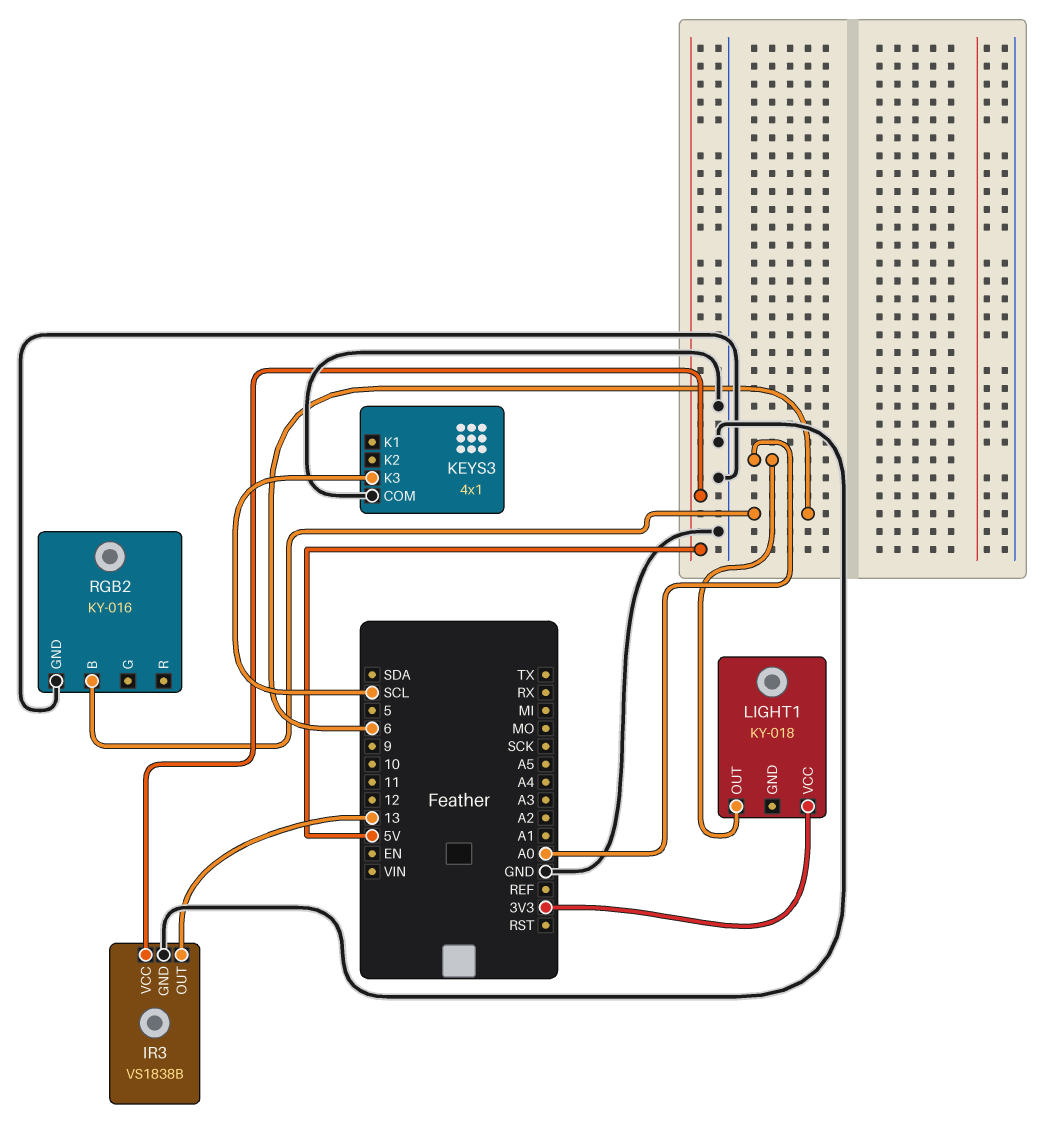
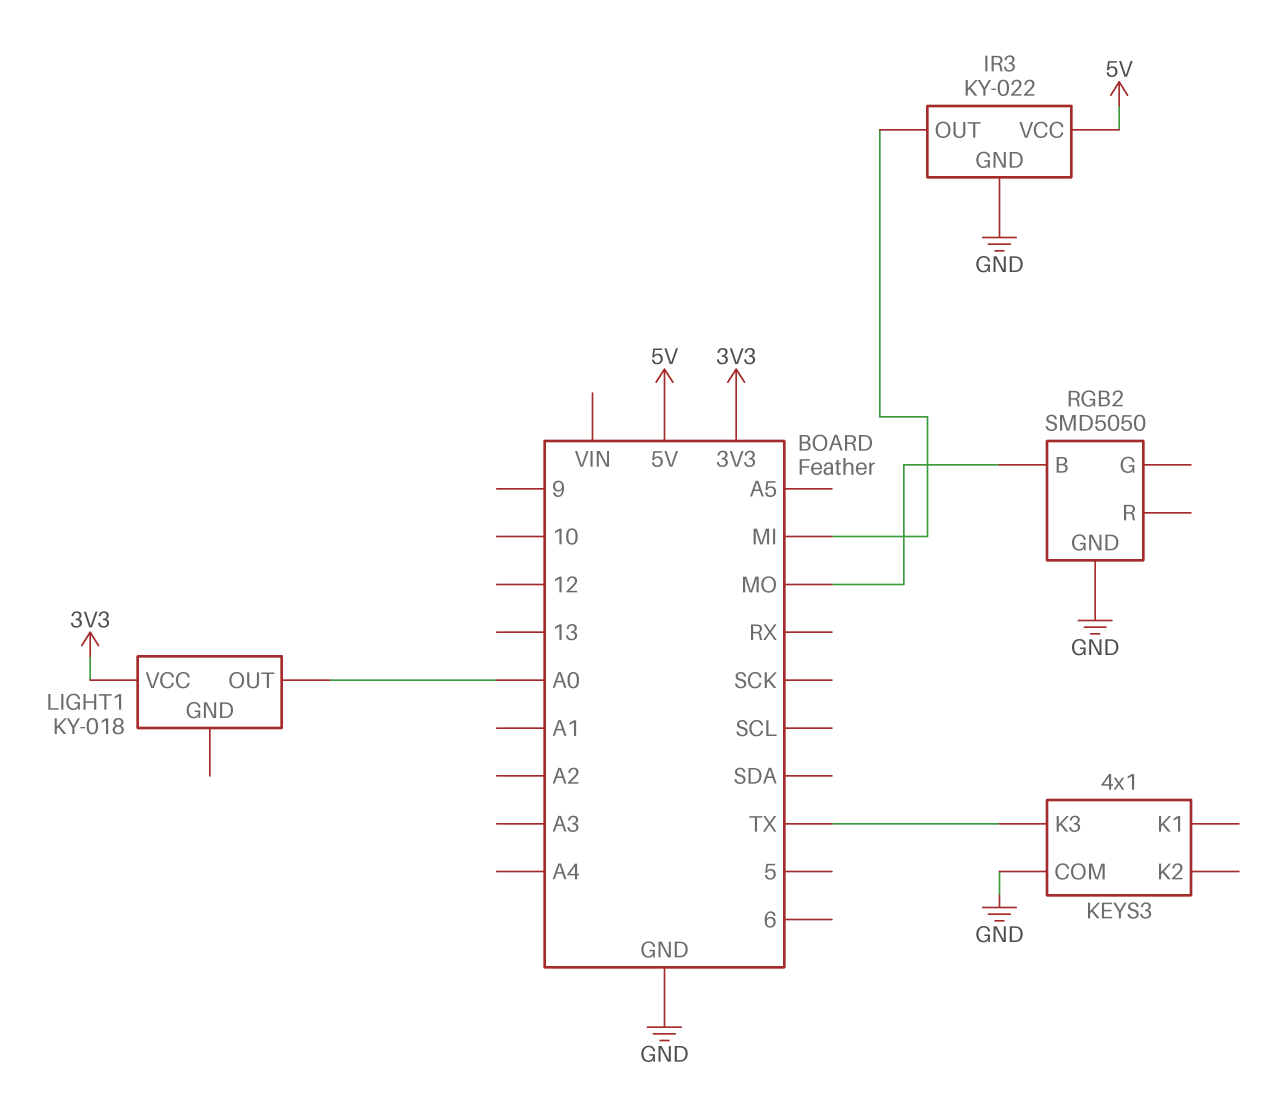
IR3: VS1838B -> KY-022
IR3 pin OUT: 13 -> MI
KEYS3 pin K3: SCL -> TX
RGB2: KY-016 -> SMD5050
RGB2 pin B: 6 -> MO

